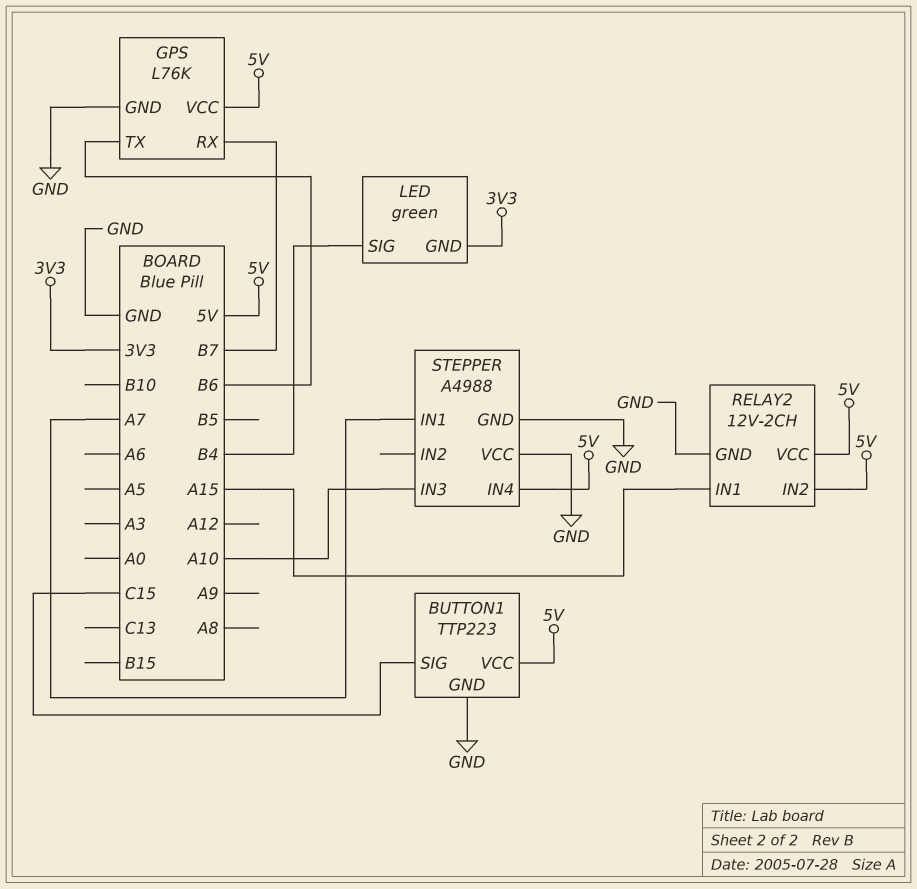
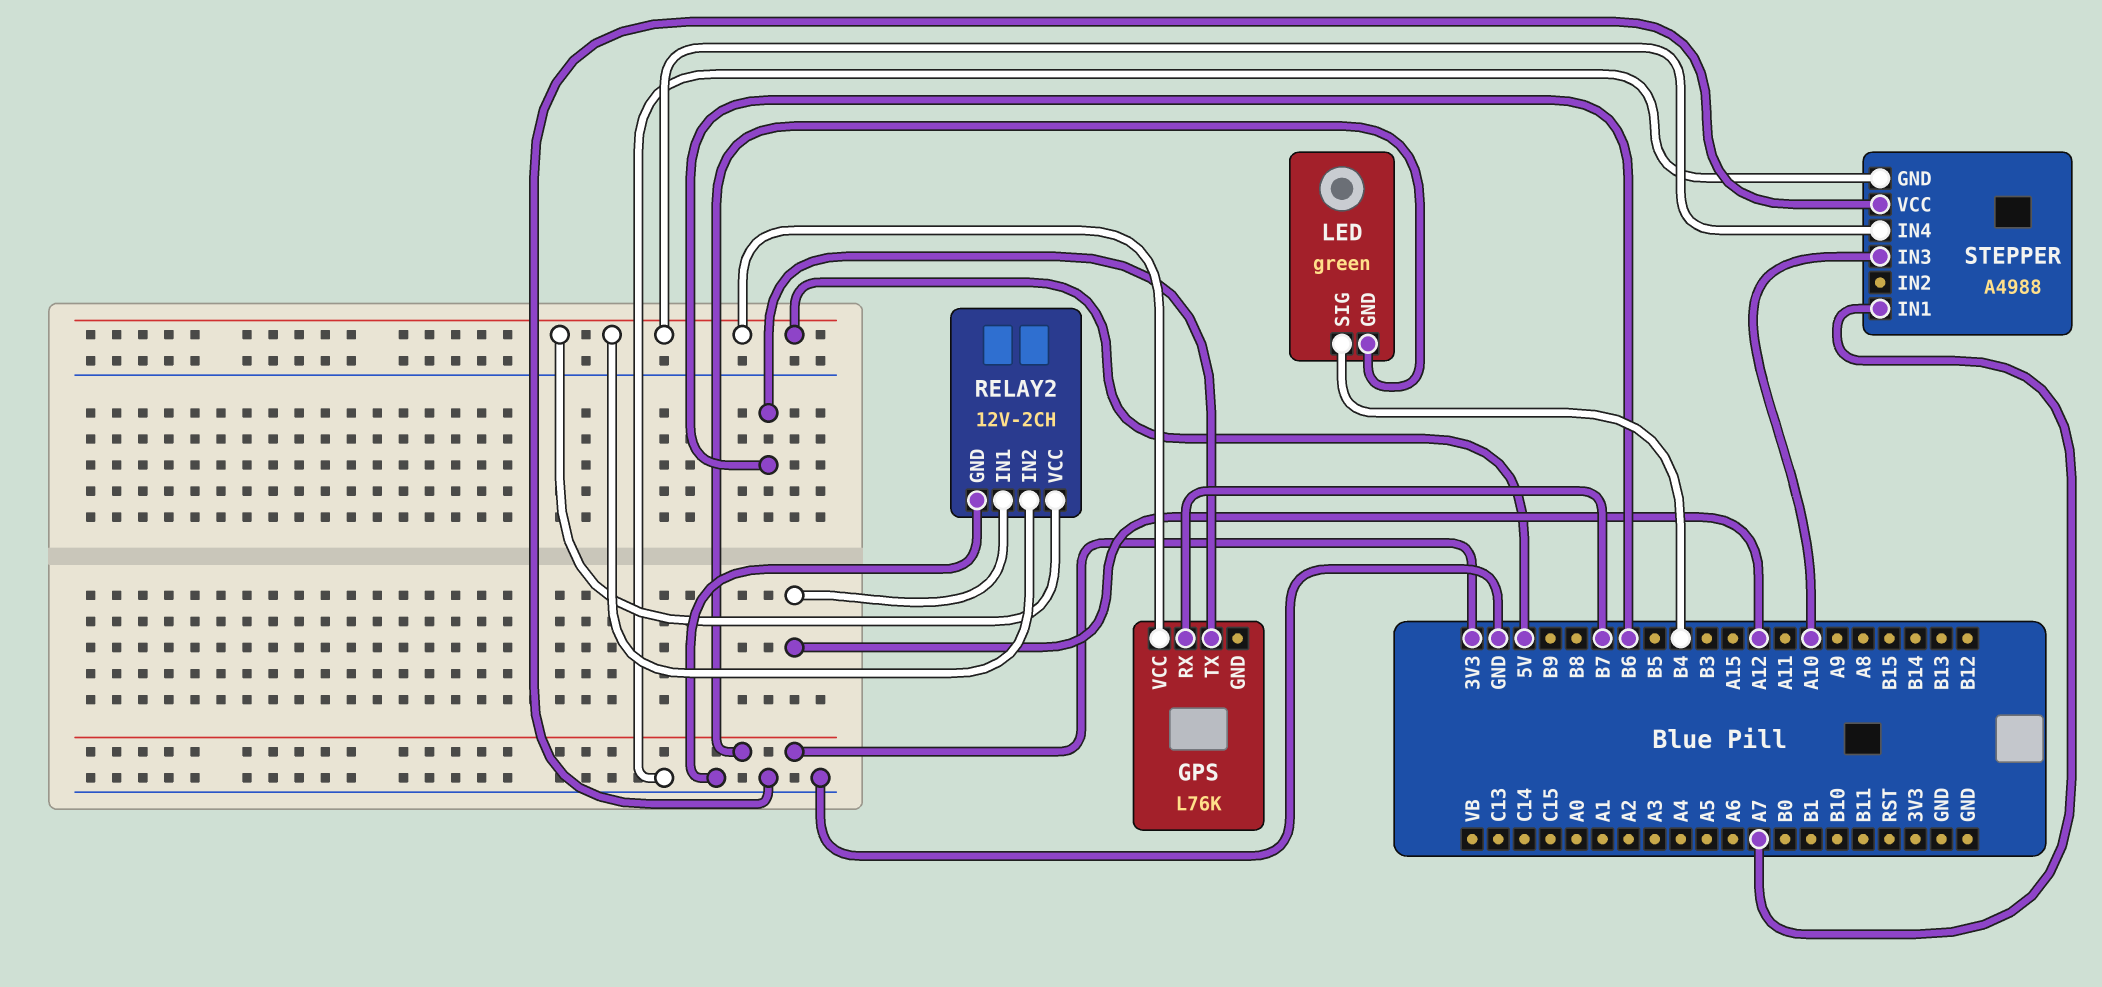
BUTTON1: TTP223 -> none
BUTTON1 pin GND: GND -> none
BUTTON1 pin SIG: C15 -> none
BUTTON1 pin VCC: 5V -> none
GPS pin GND: GND -> none
RELAY2 pin IN1: A15 -> A12

